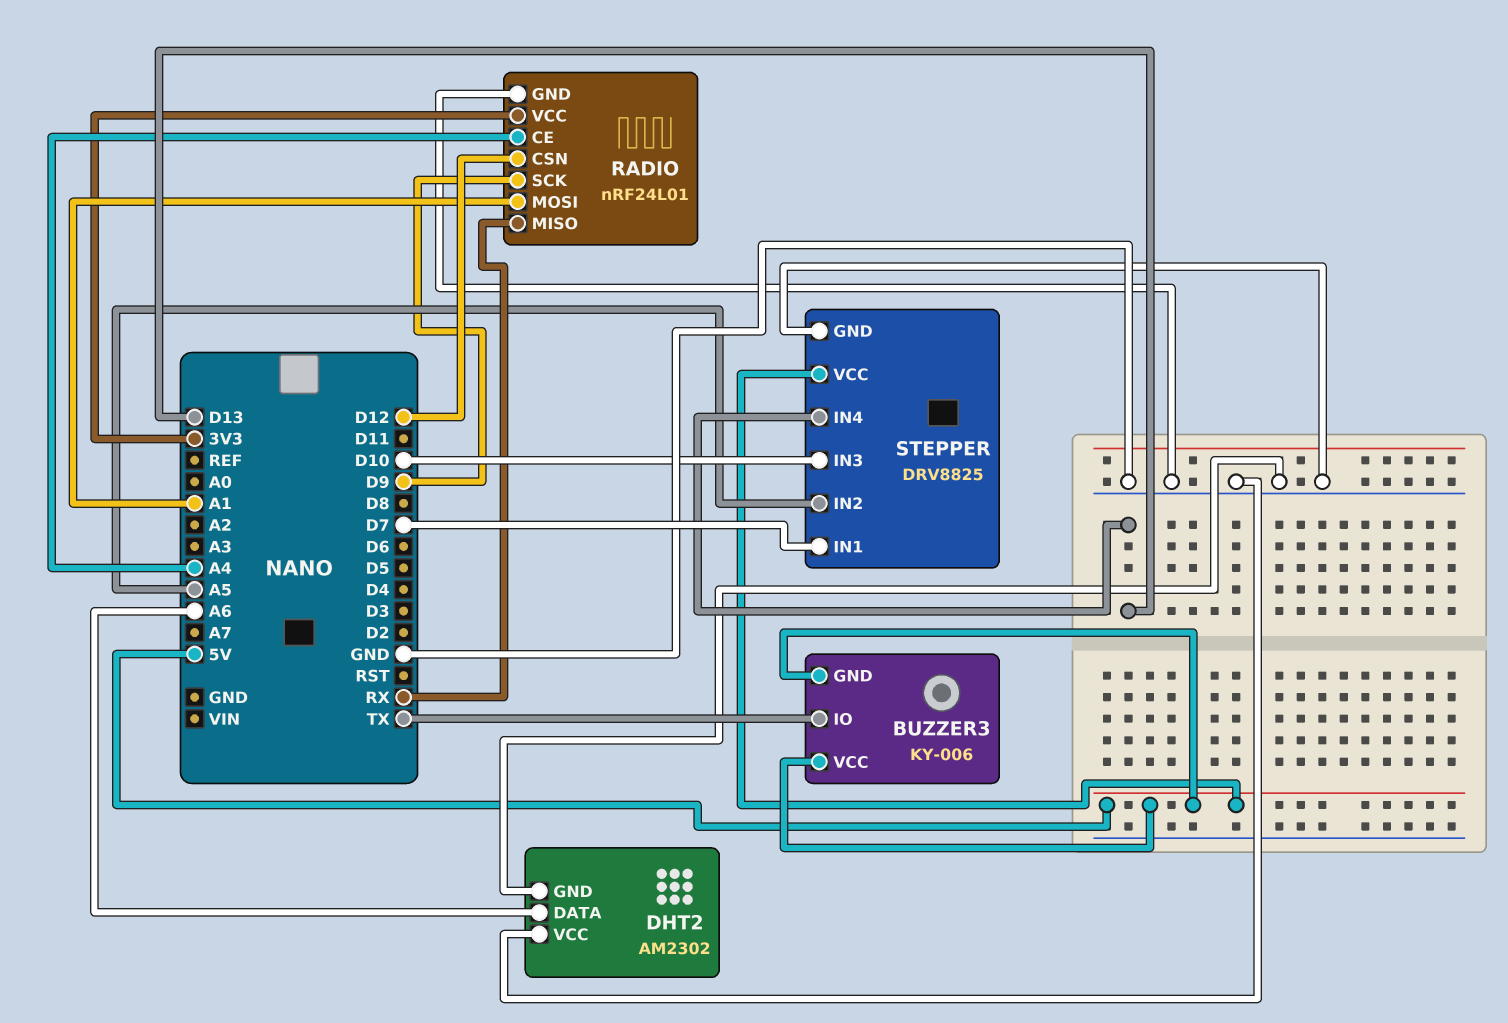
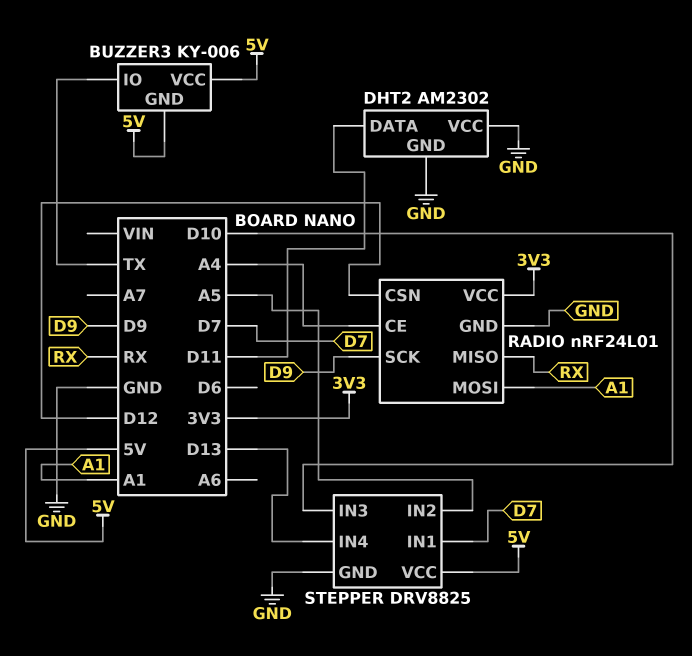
DHT2 pin DATA: A6 -> D11

